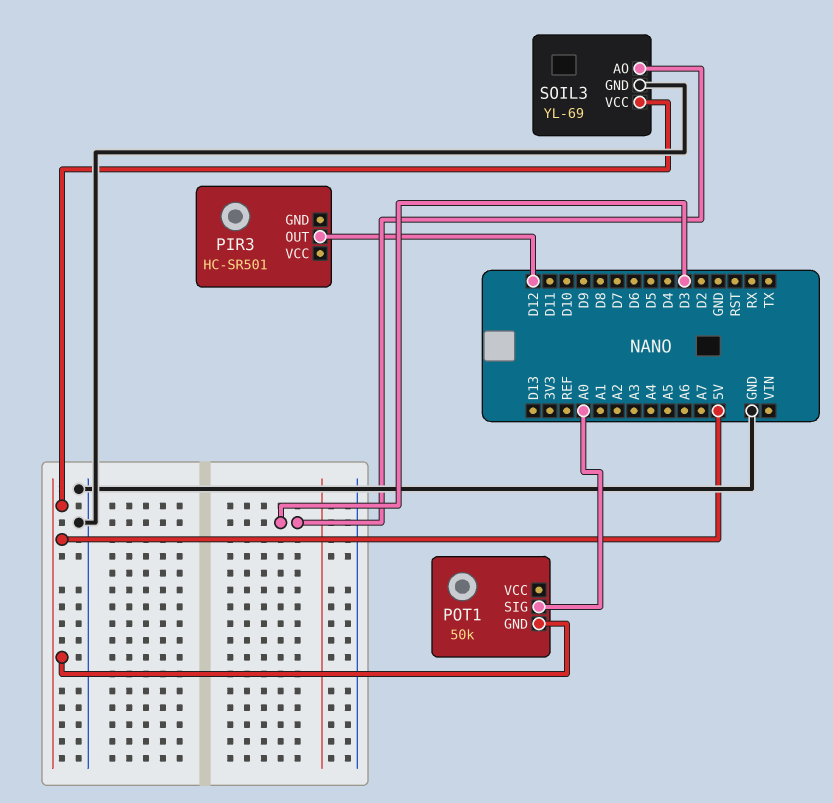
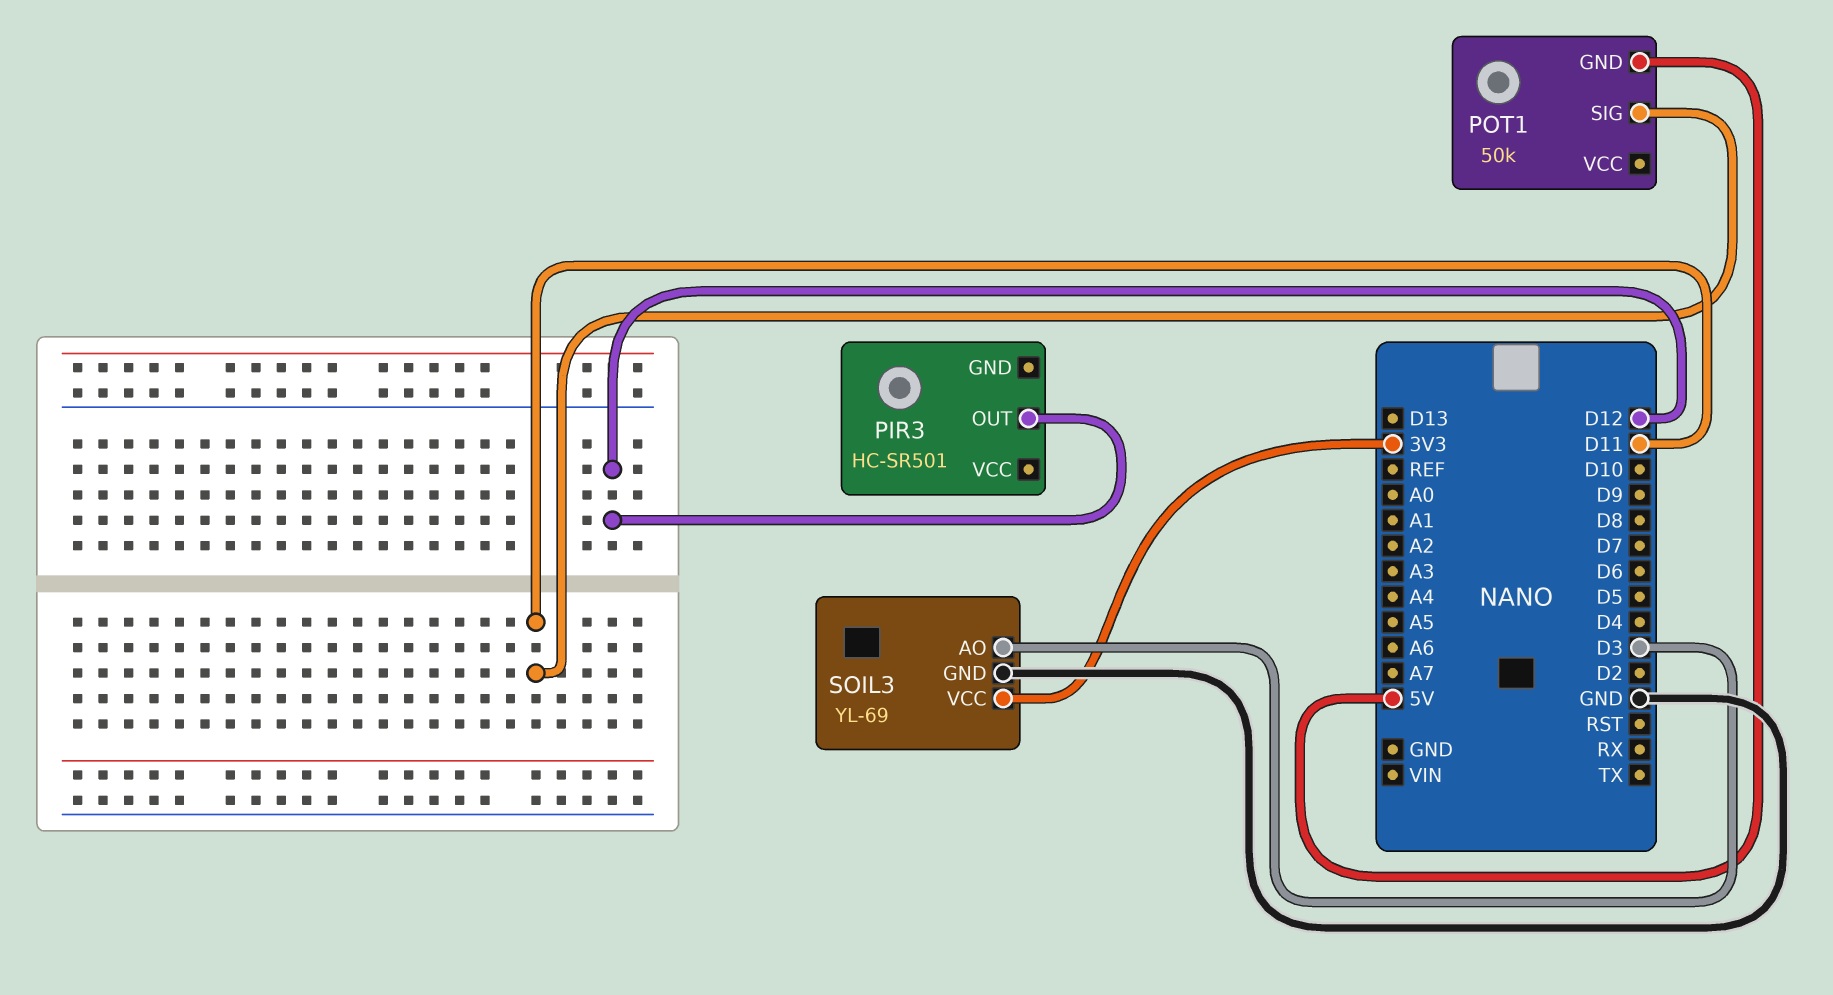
POT1 pin SIG: A0 -> D11
SOIL3 pin VCC: 5V -> 3V3

